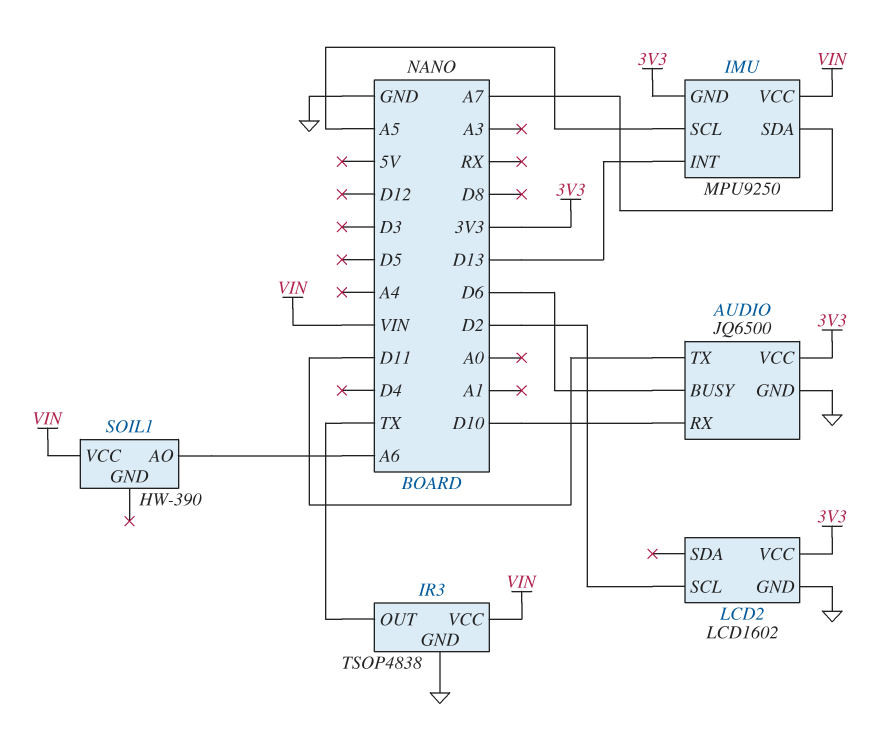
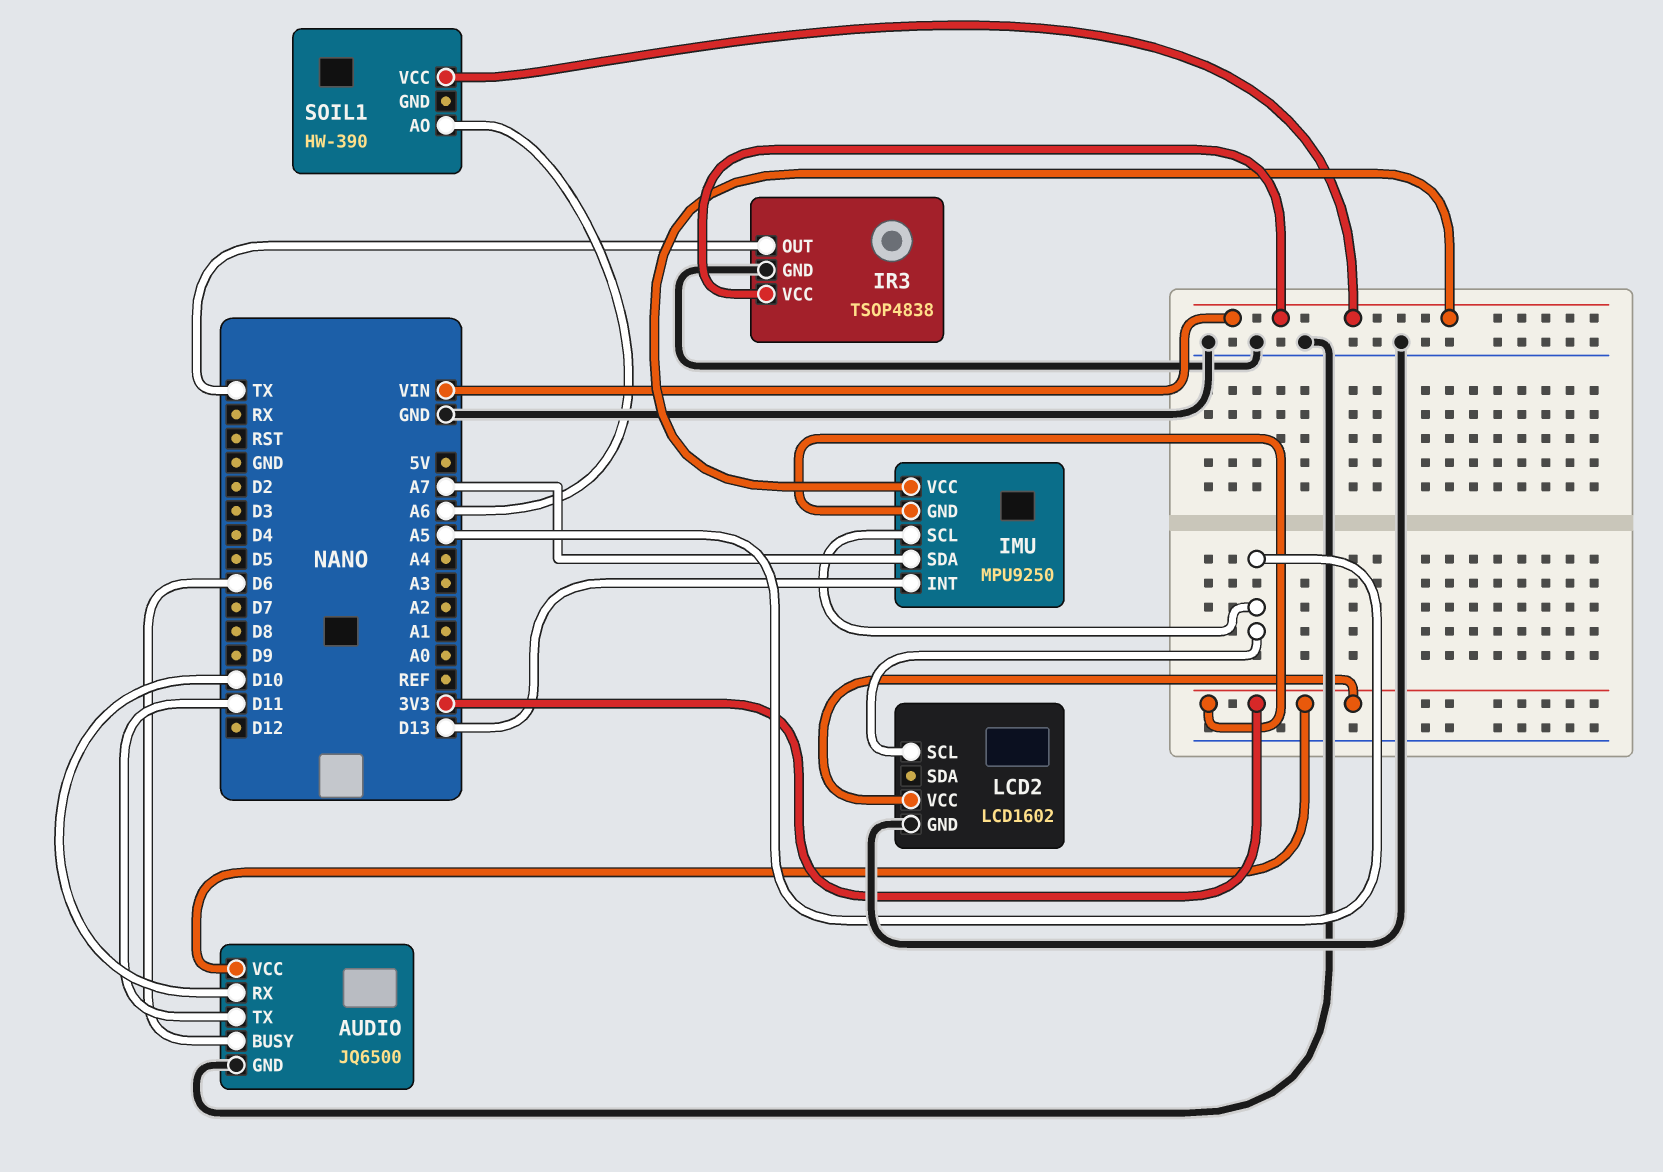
LCD2 pin SCL: D2 -> A5

